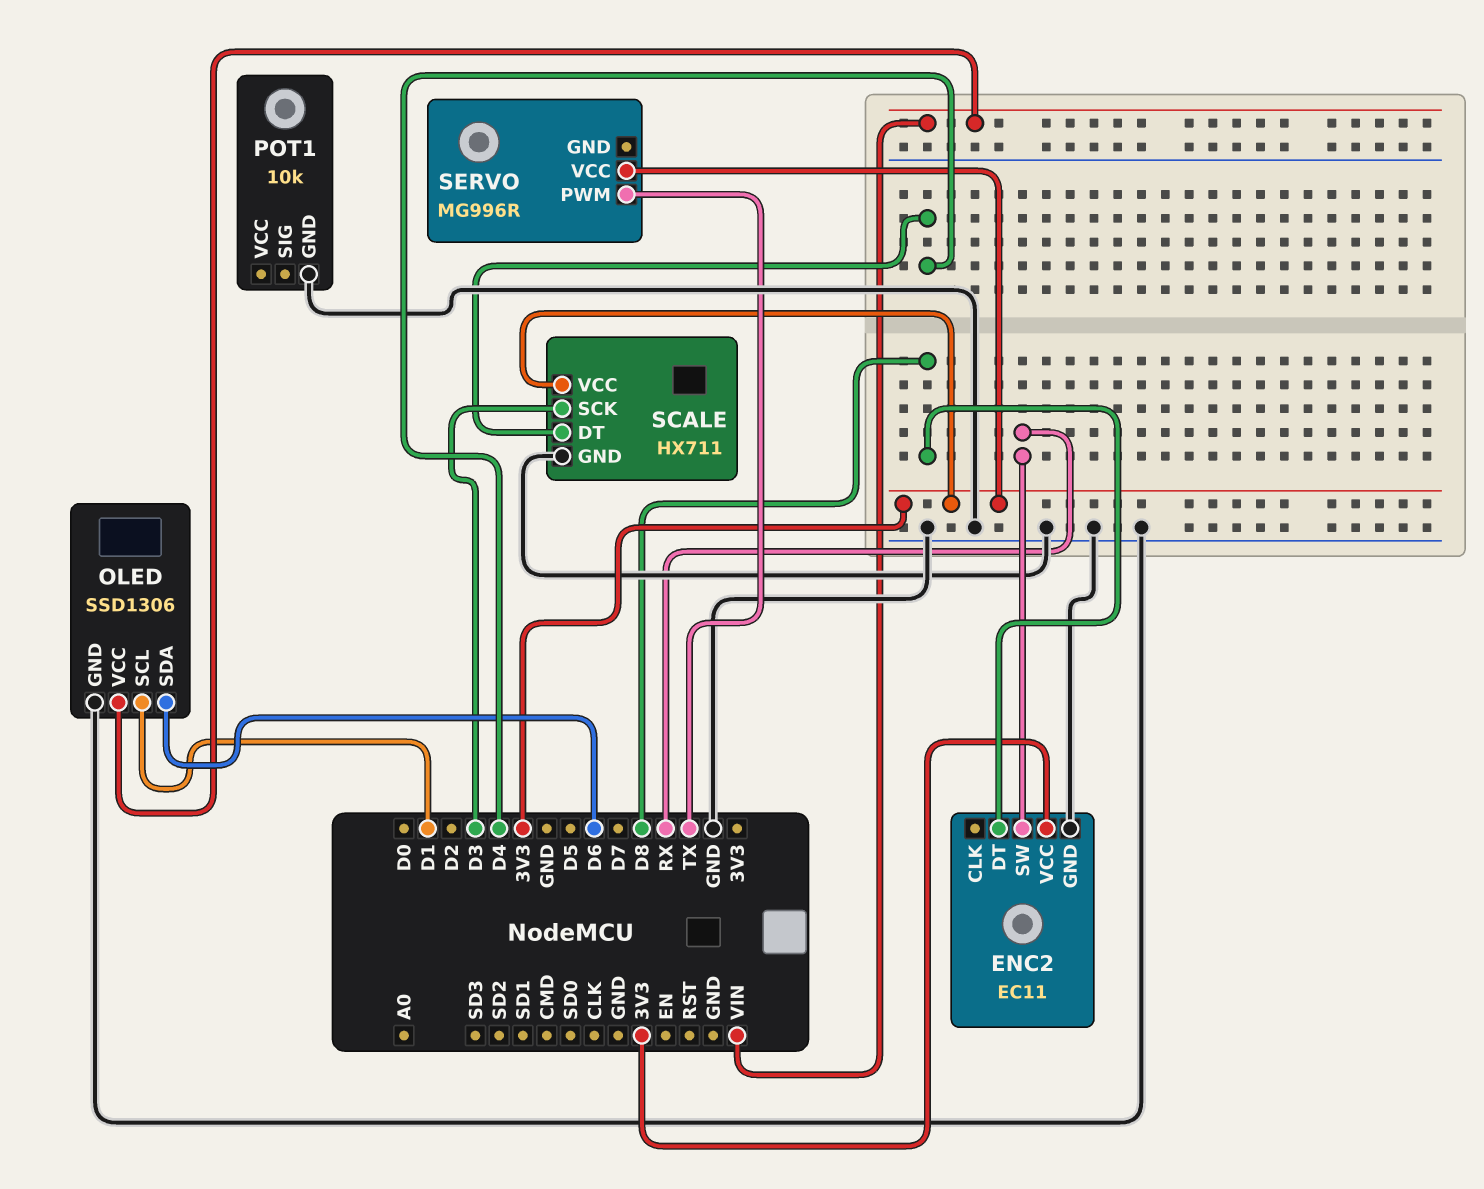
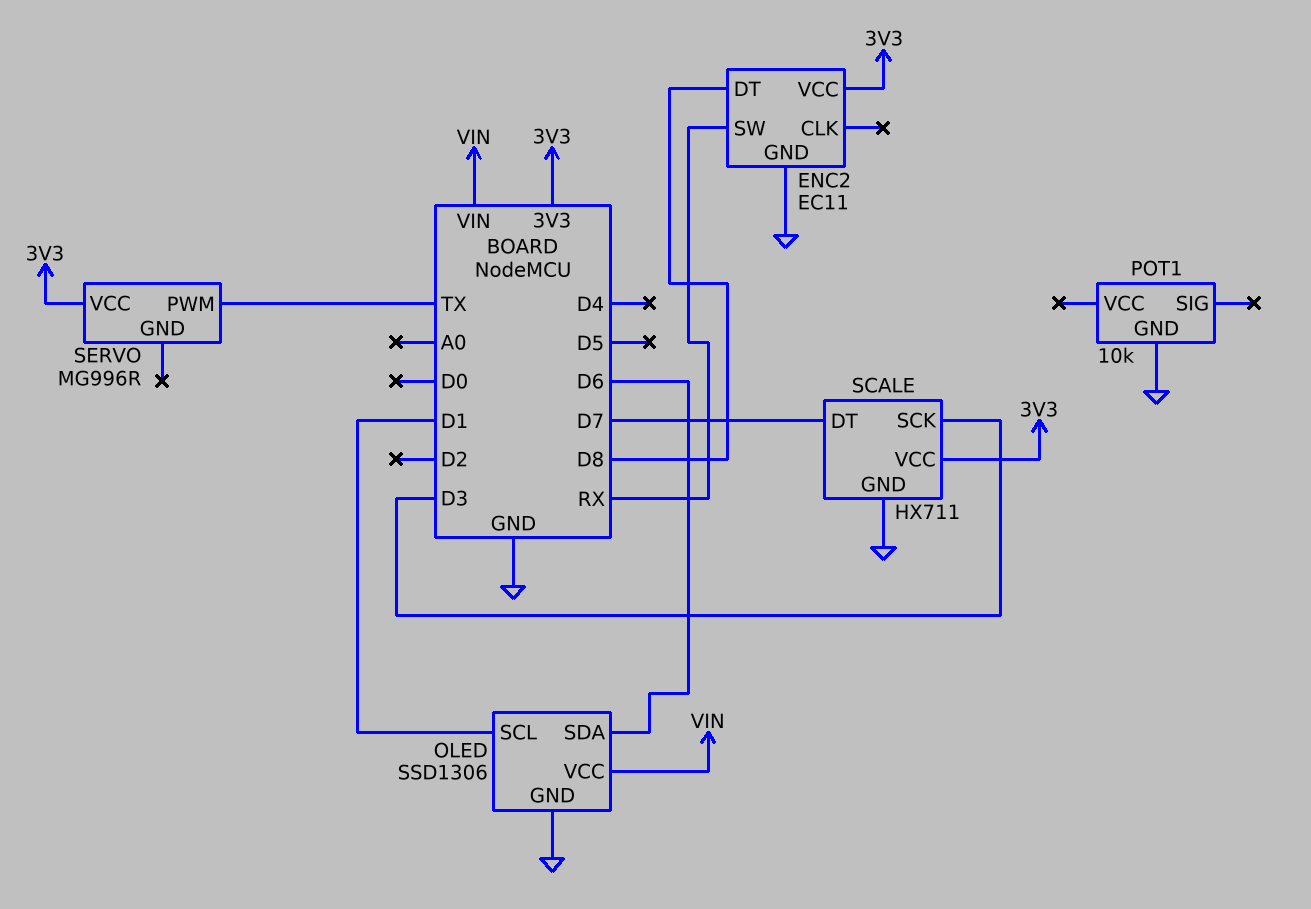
SCALE pin DT: D4 -> D7

